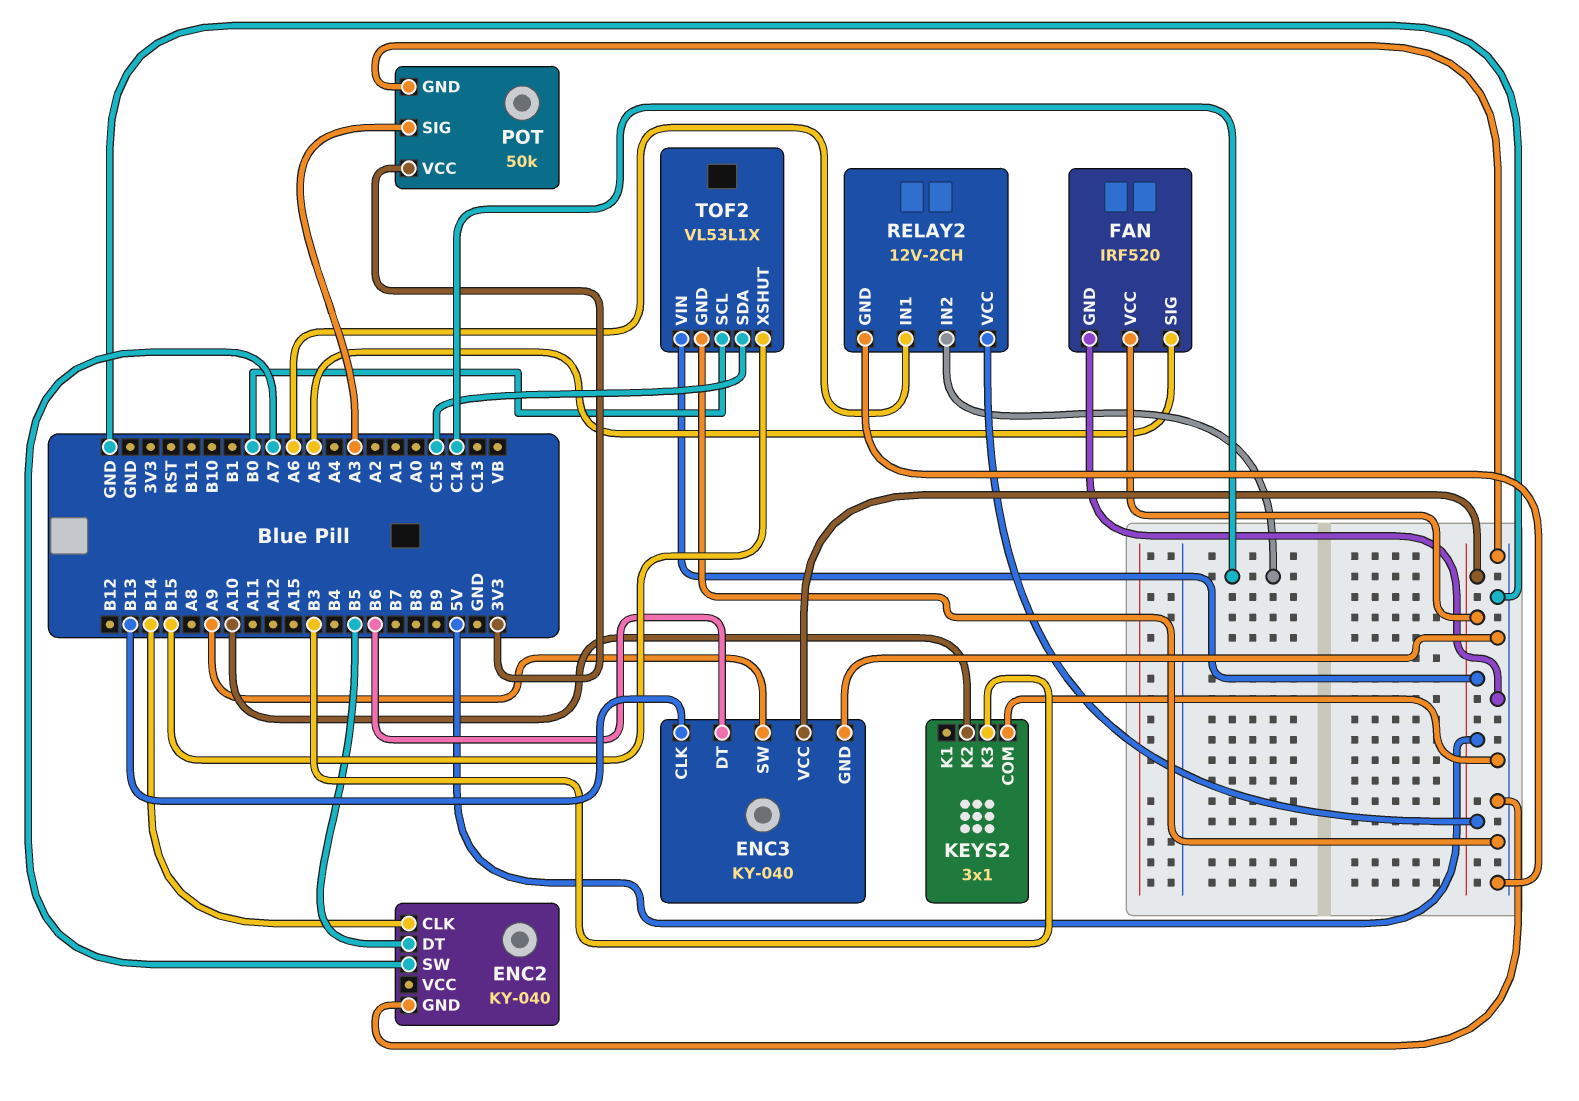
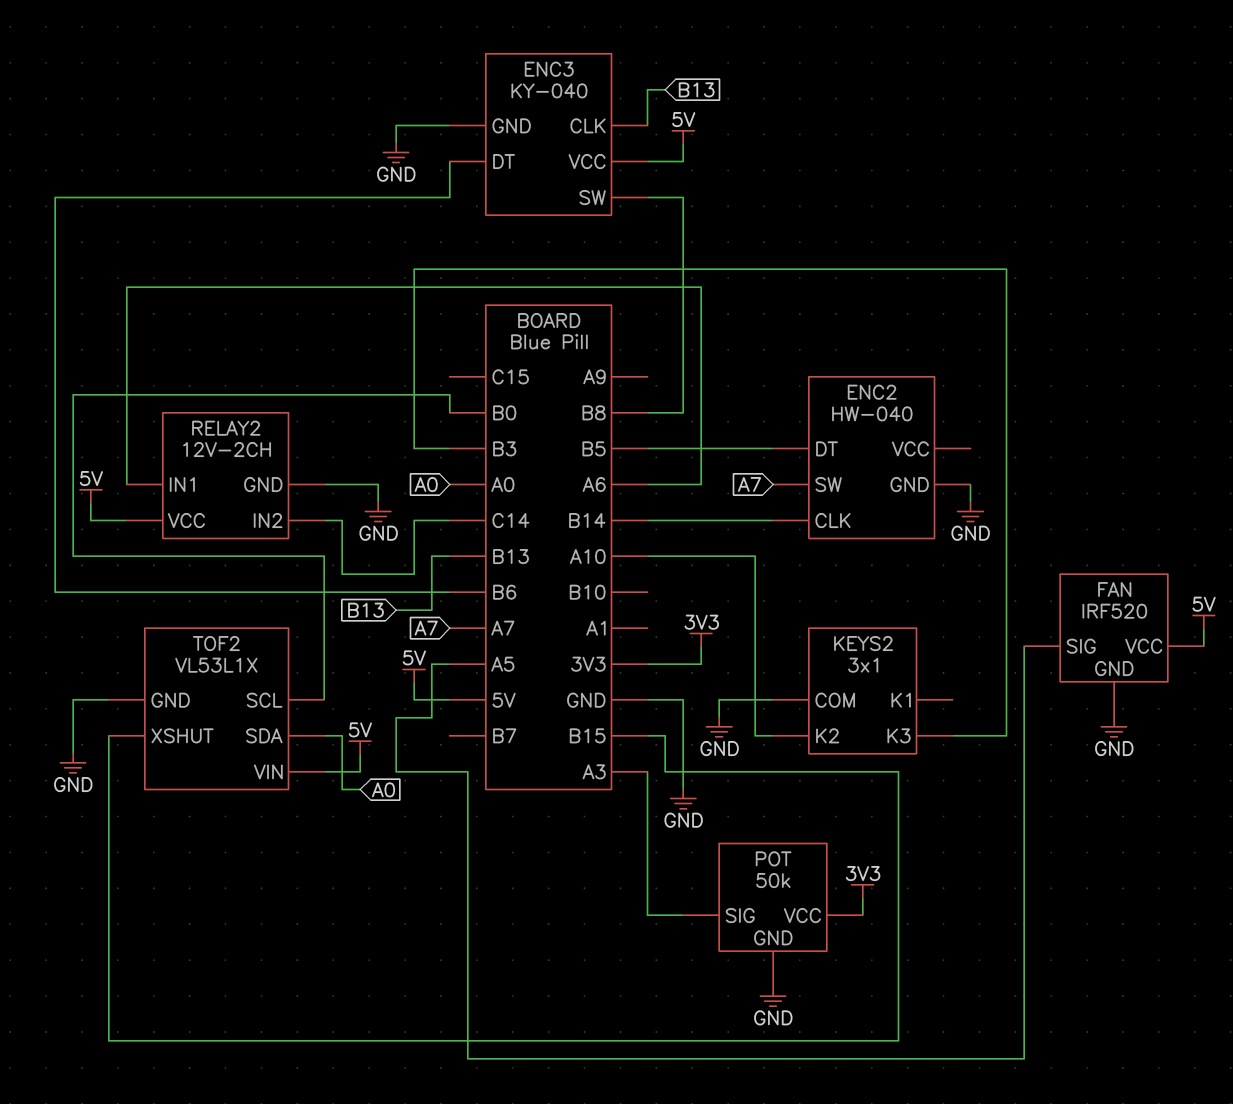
ENC2: KY-040 -> HW-040
ENC3 pin SW: A9 -> B8
TOF2 pin SDA: C15 -> A0

